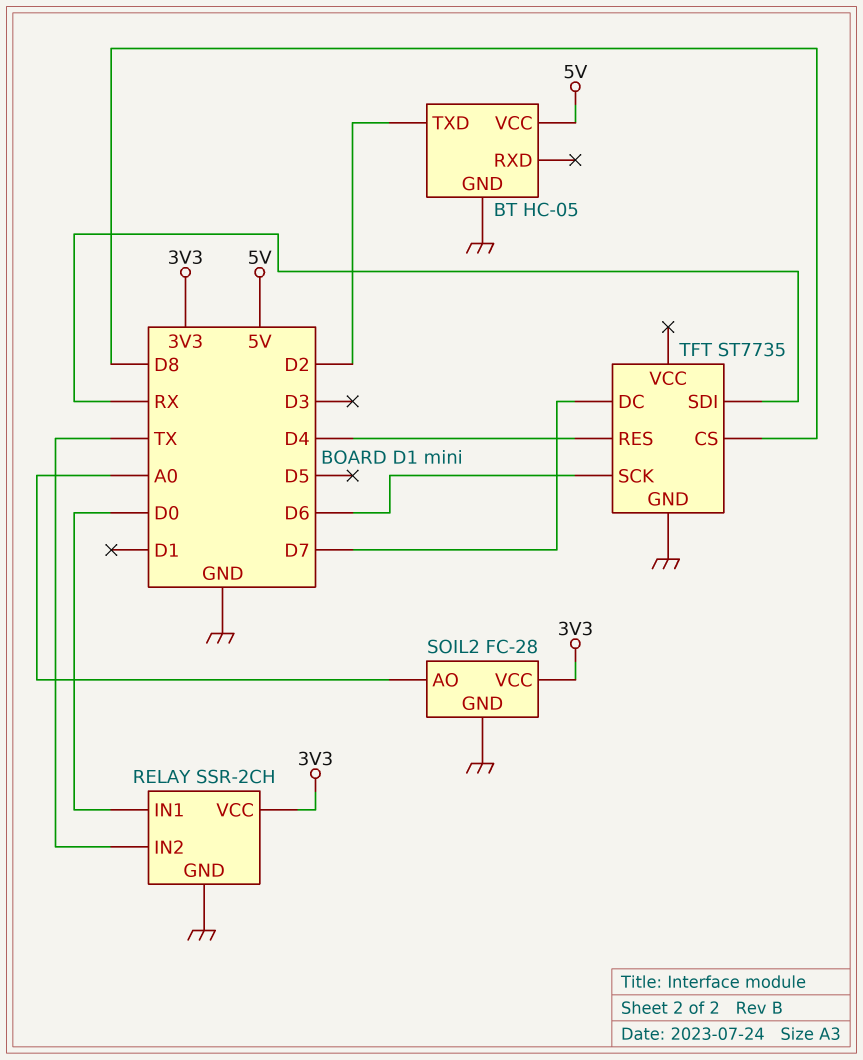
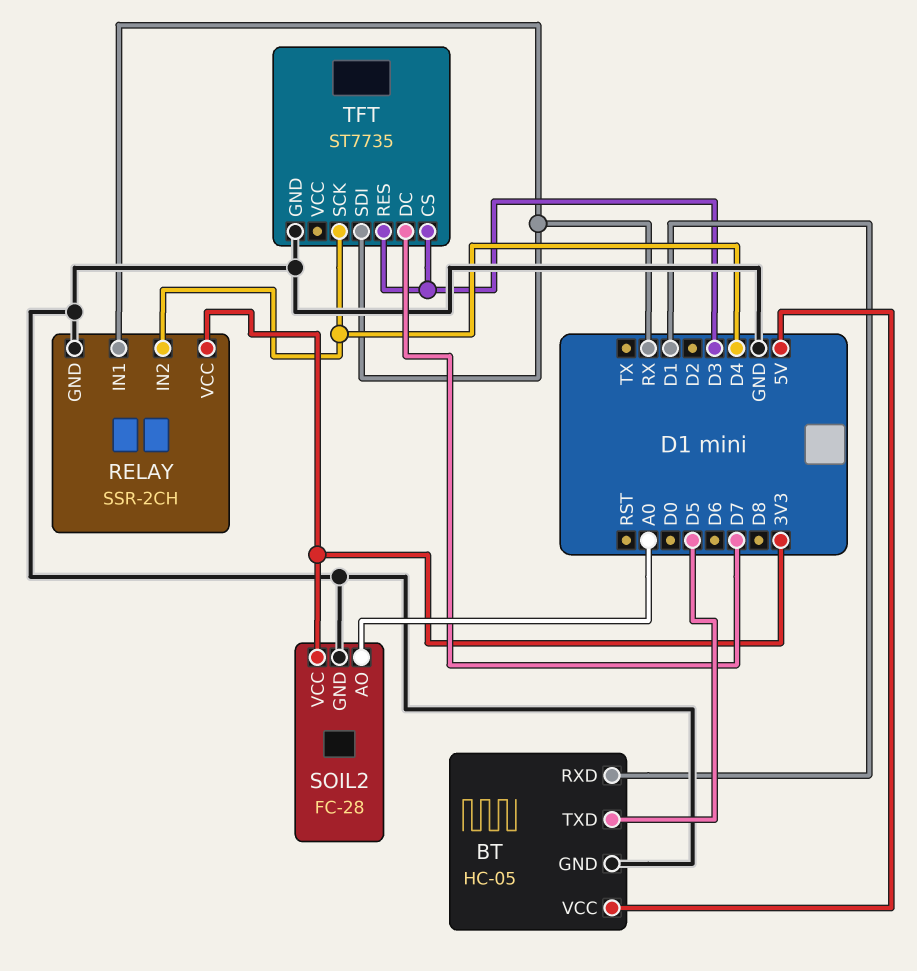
BT pin RXD: none -> D1
BT pin TXD: D2 -> D5
RELAY pin IN1: D0 -> RX
RELAY pin IN2: TX -> D4
TFT pin CS: D8 -> D3
TFT pin RES: D4 -> D3
TFT pin SCK: D6 -> D4

